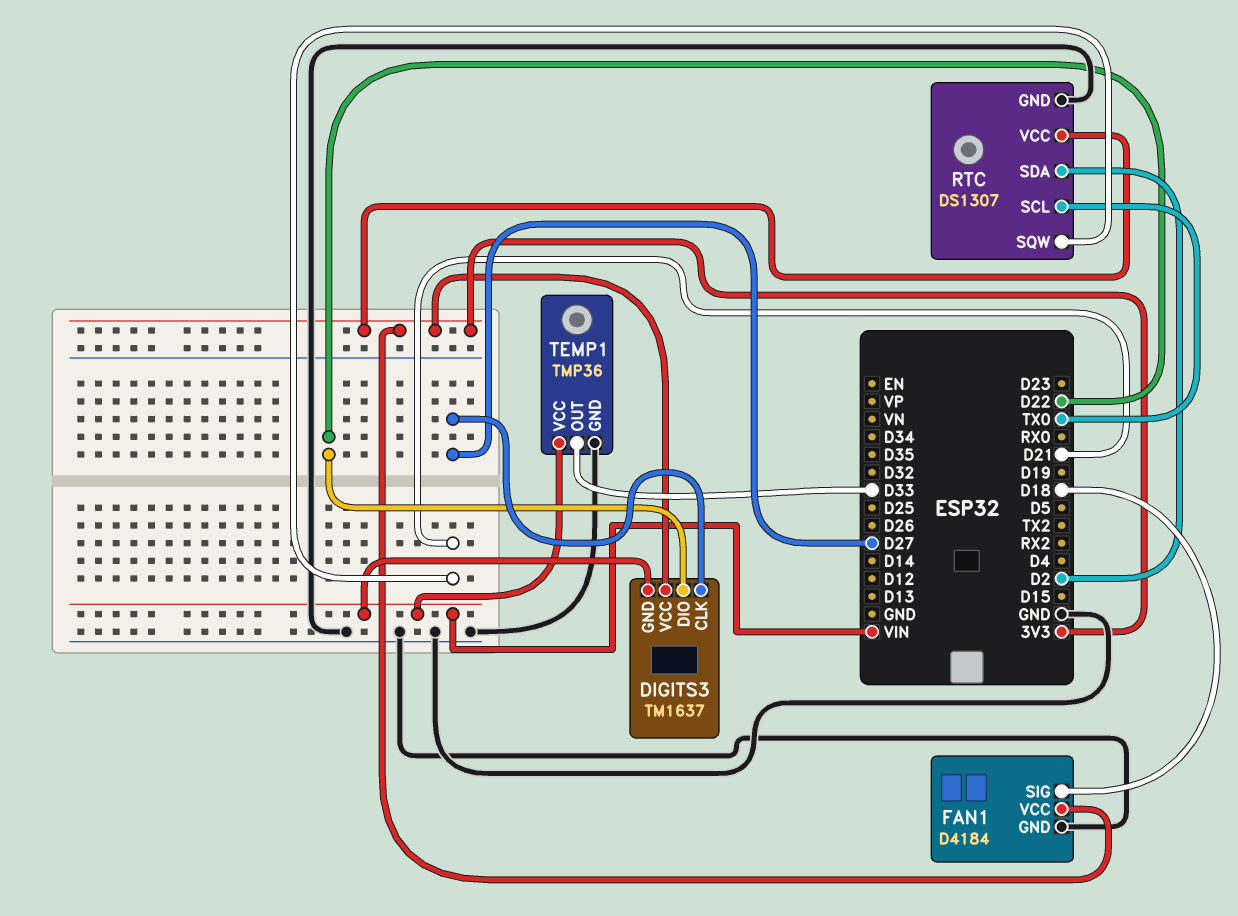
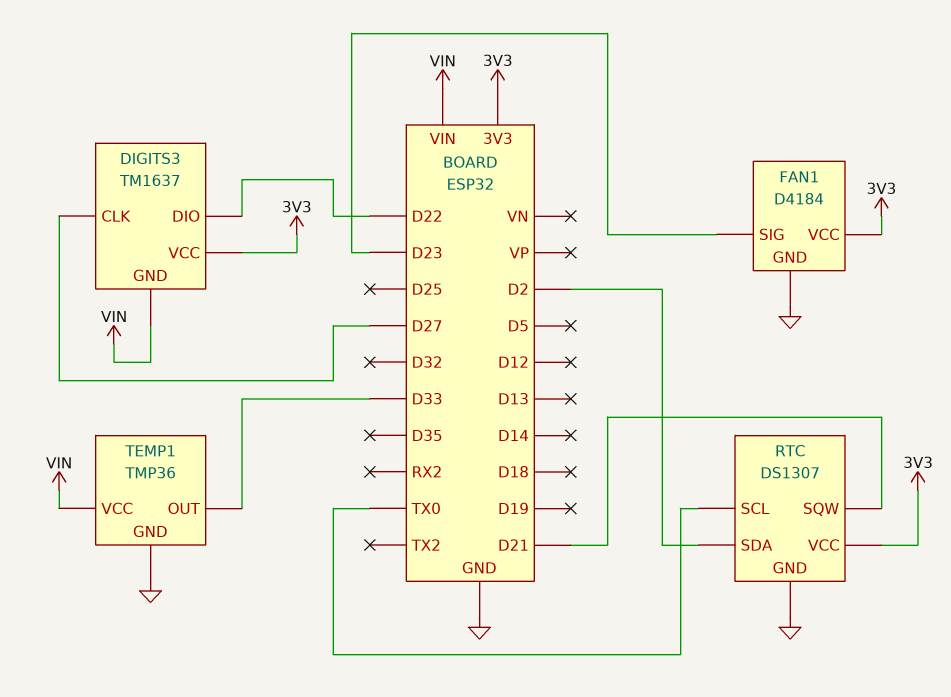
FAN1 pin SIG: D18 -> D23

